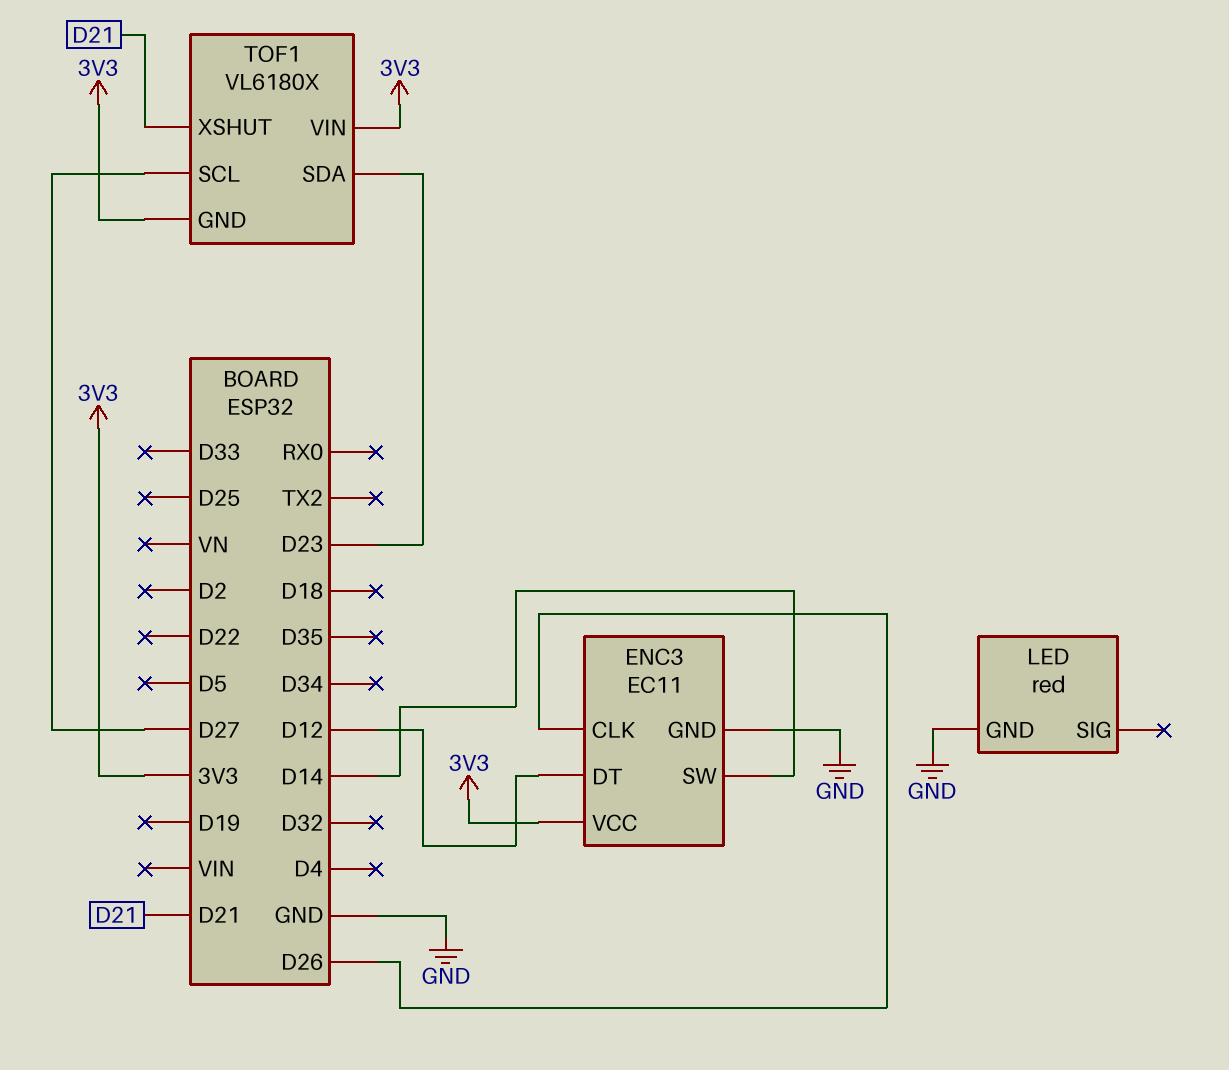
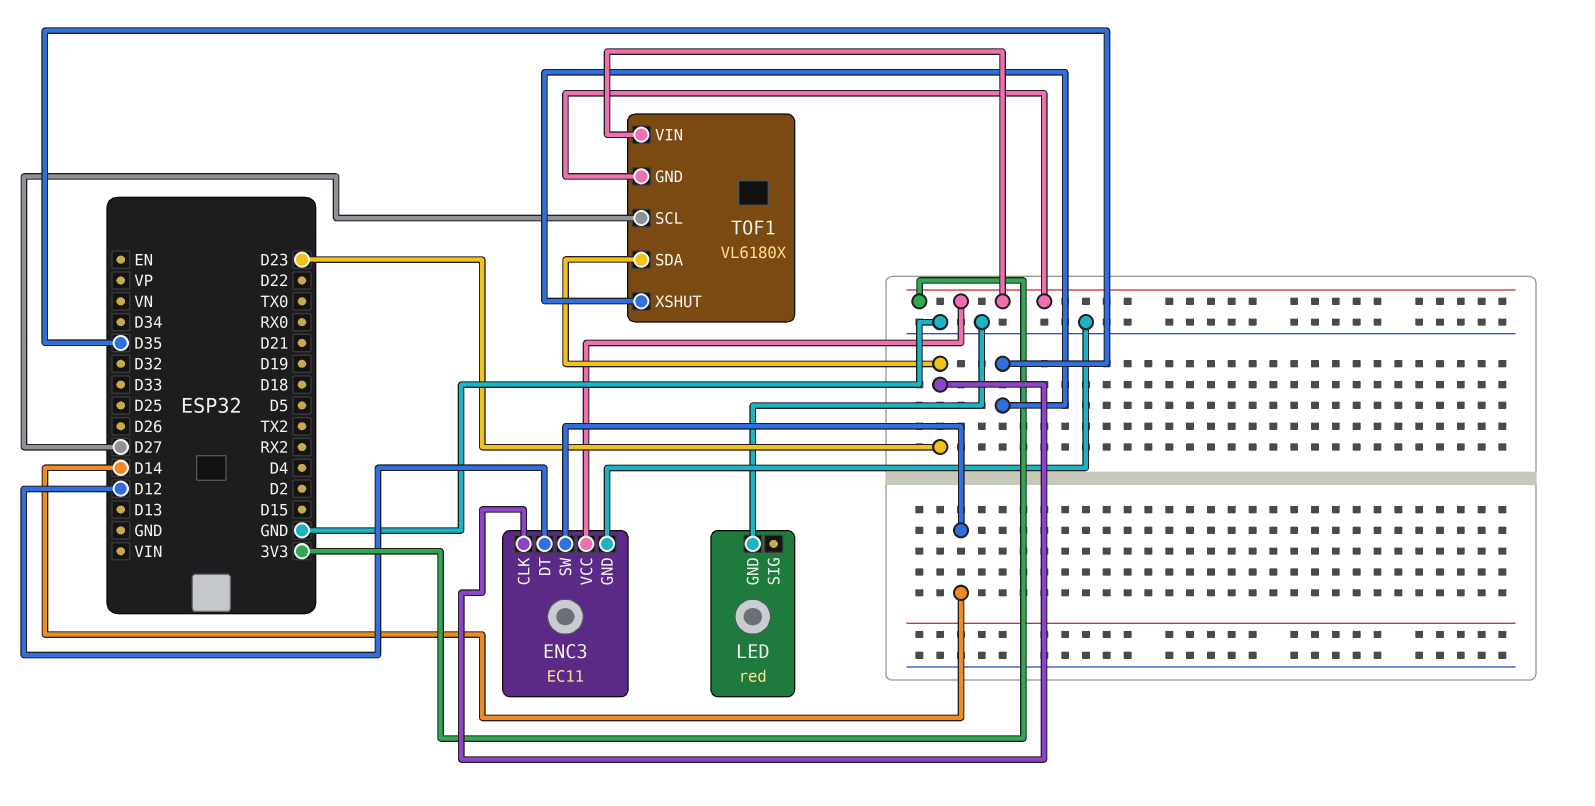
ENC3 pin CLK: D26 -> D23
TOF1 pin XSHUT: D21 -> D35

